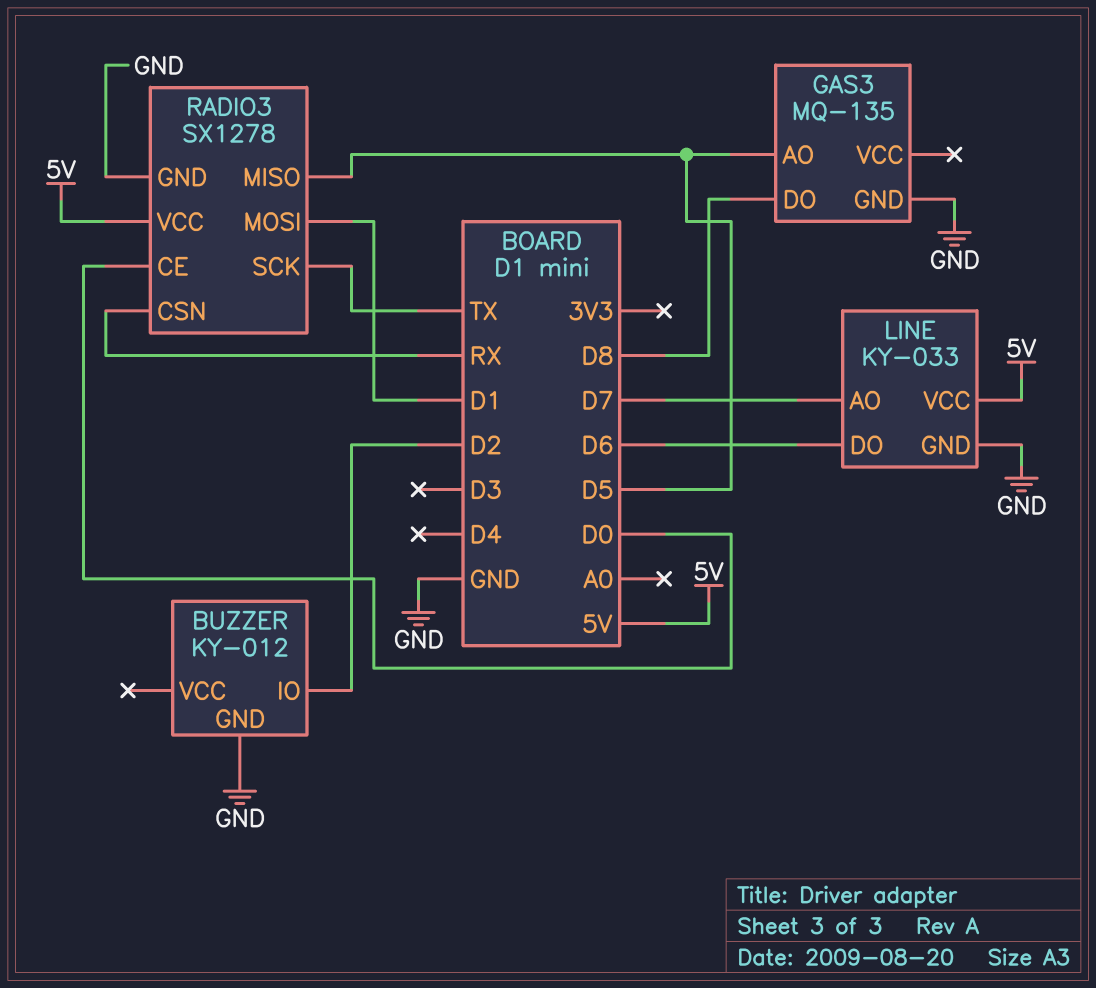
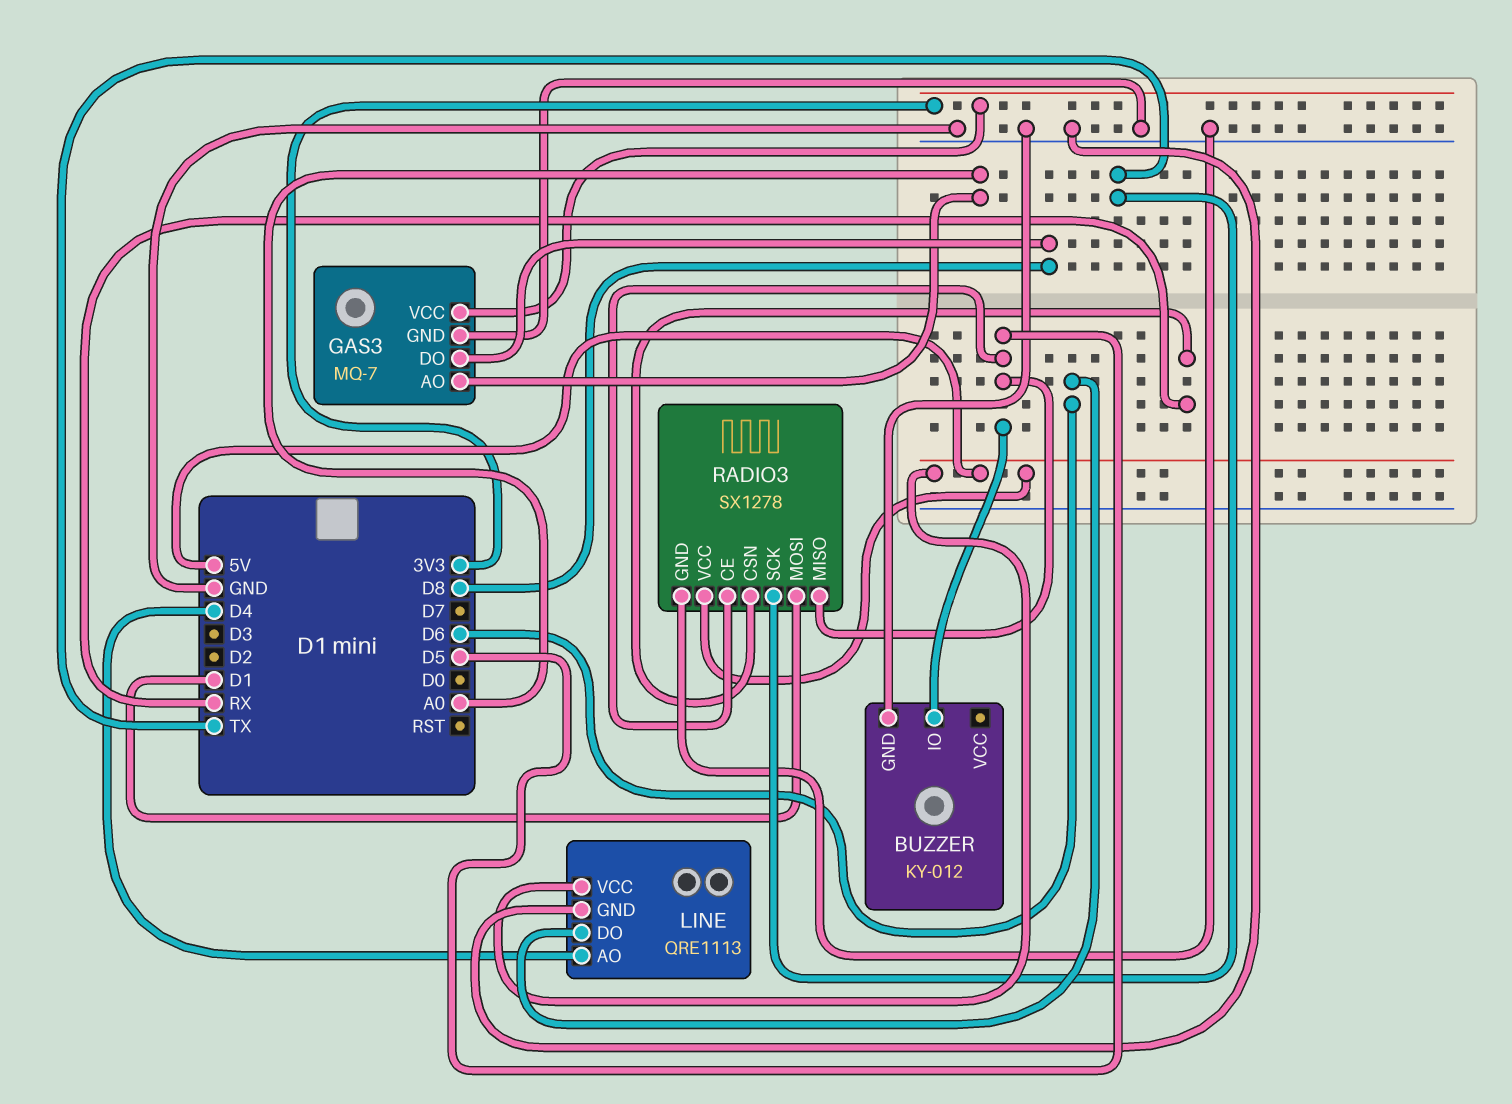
BUZZER pin IO: D2 -> D5
GAS3: MQ-135 -> MQ-7
GAS3 pin AO: D5 -> A0
GAS3 pin VCC: none -> 3V3
LINE: KY-033 -> QRE1113
LINE pin AO: D7 -> D4
RADIO3 pin CE: D0 -> D5

